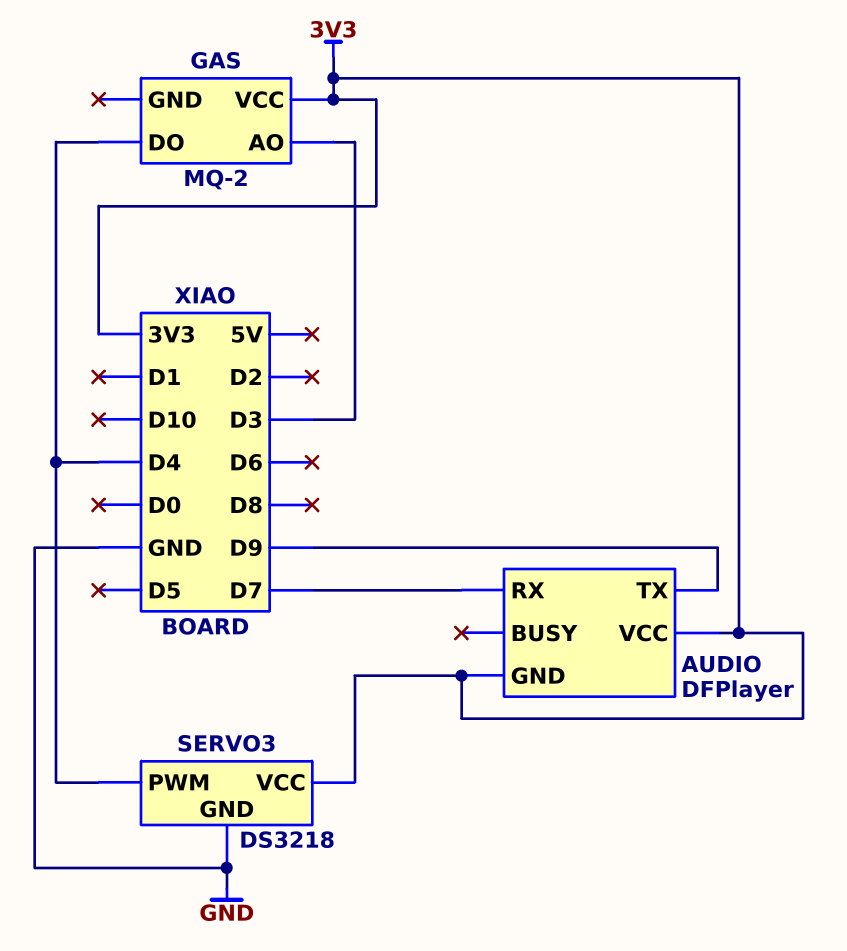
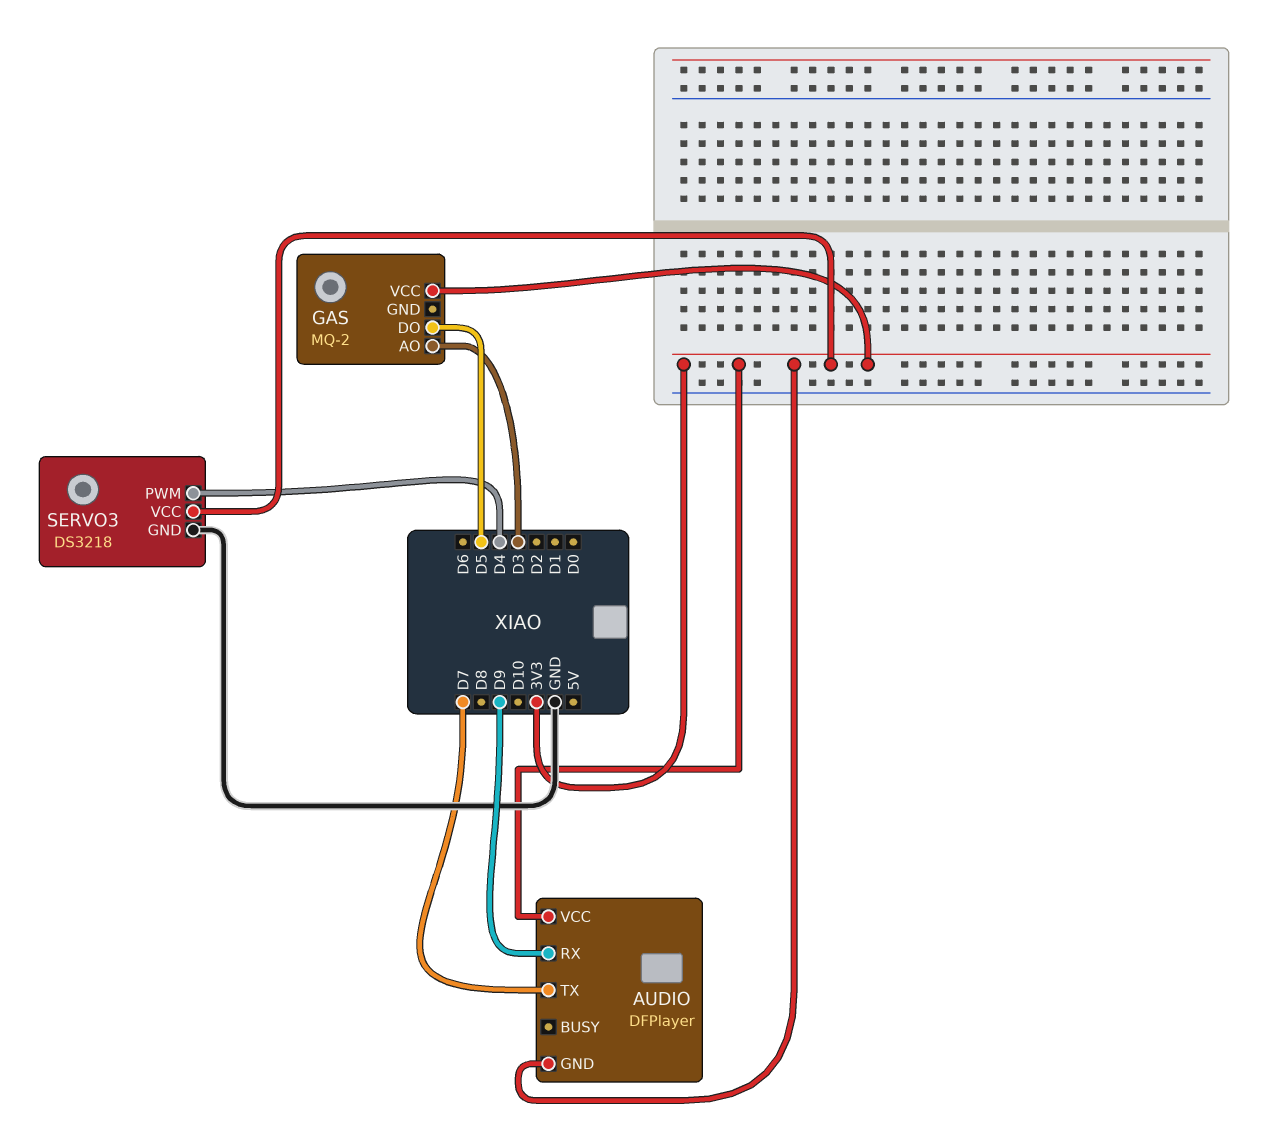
AUDIO pin RX: D7 -> D9
AUDIO pin TX: D9 -> D7
GAS pin DO: D4 -> D5

